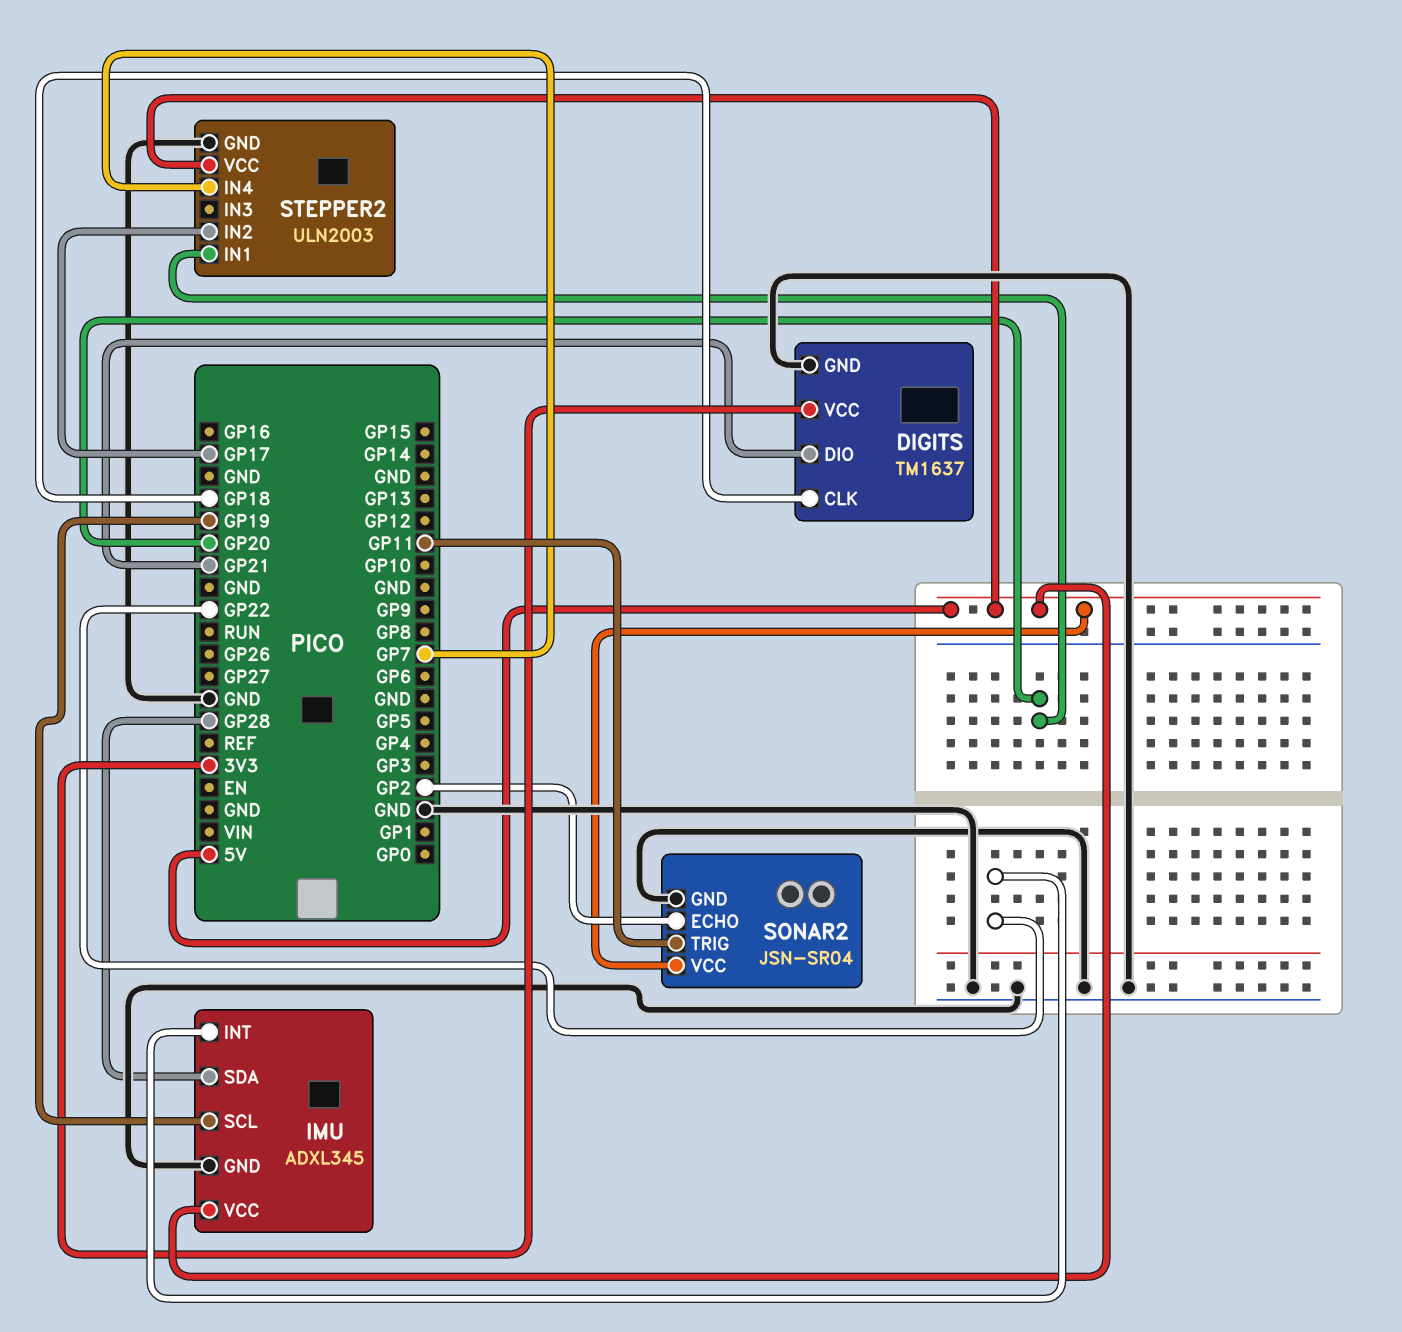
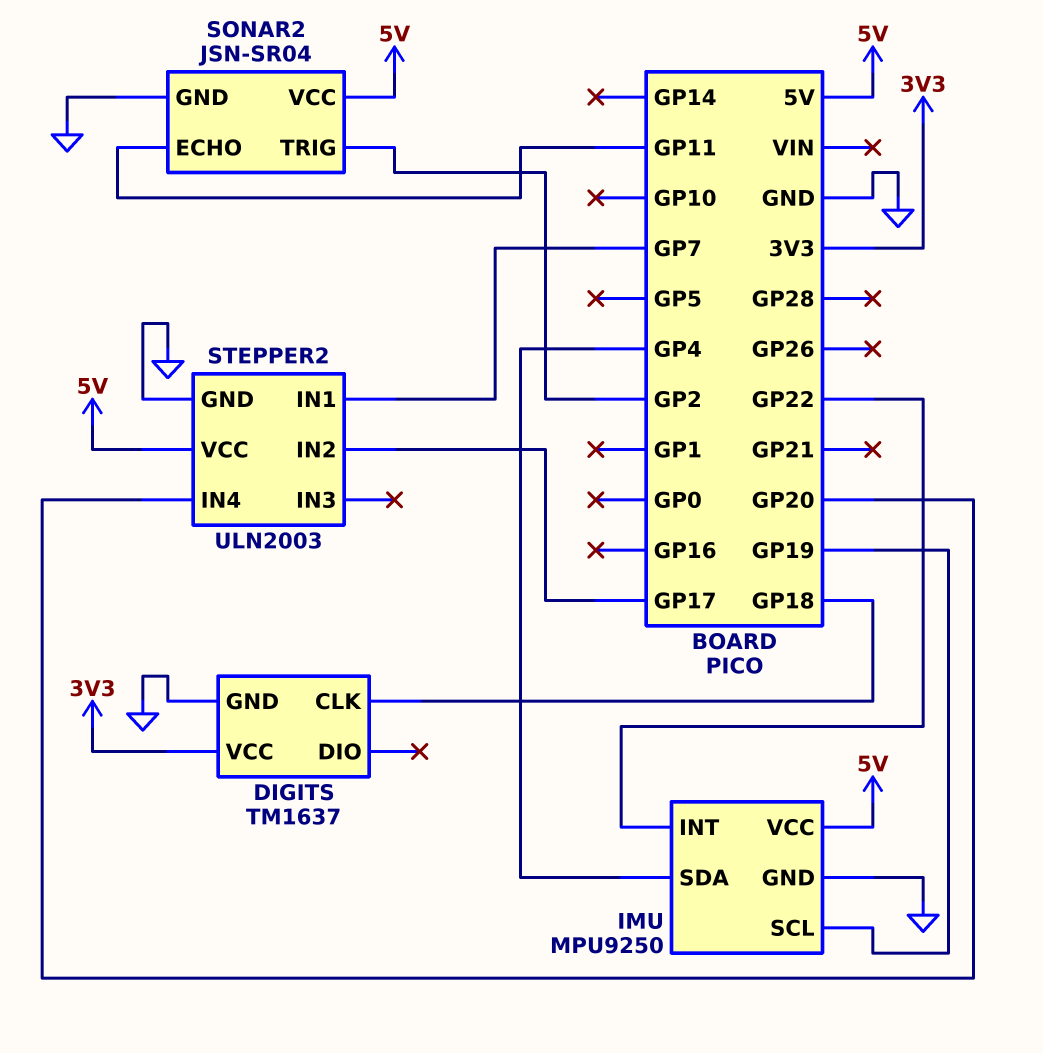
DIGITS pin DIO: GP21 -> none
IMU: ADXL345 -> MPU9250
IMU pin SDA: GP28 -> GP4
SONAR2 pin ECHO: GP2 -> GP11
SONAR2 pin TRIG: GP11 -> GP2
STEPPER2 pin IN1: GP20 -> GP7
STEPPER2 pin IN4: GP7 -> GP20

